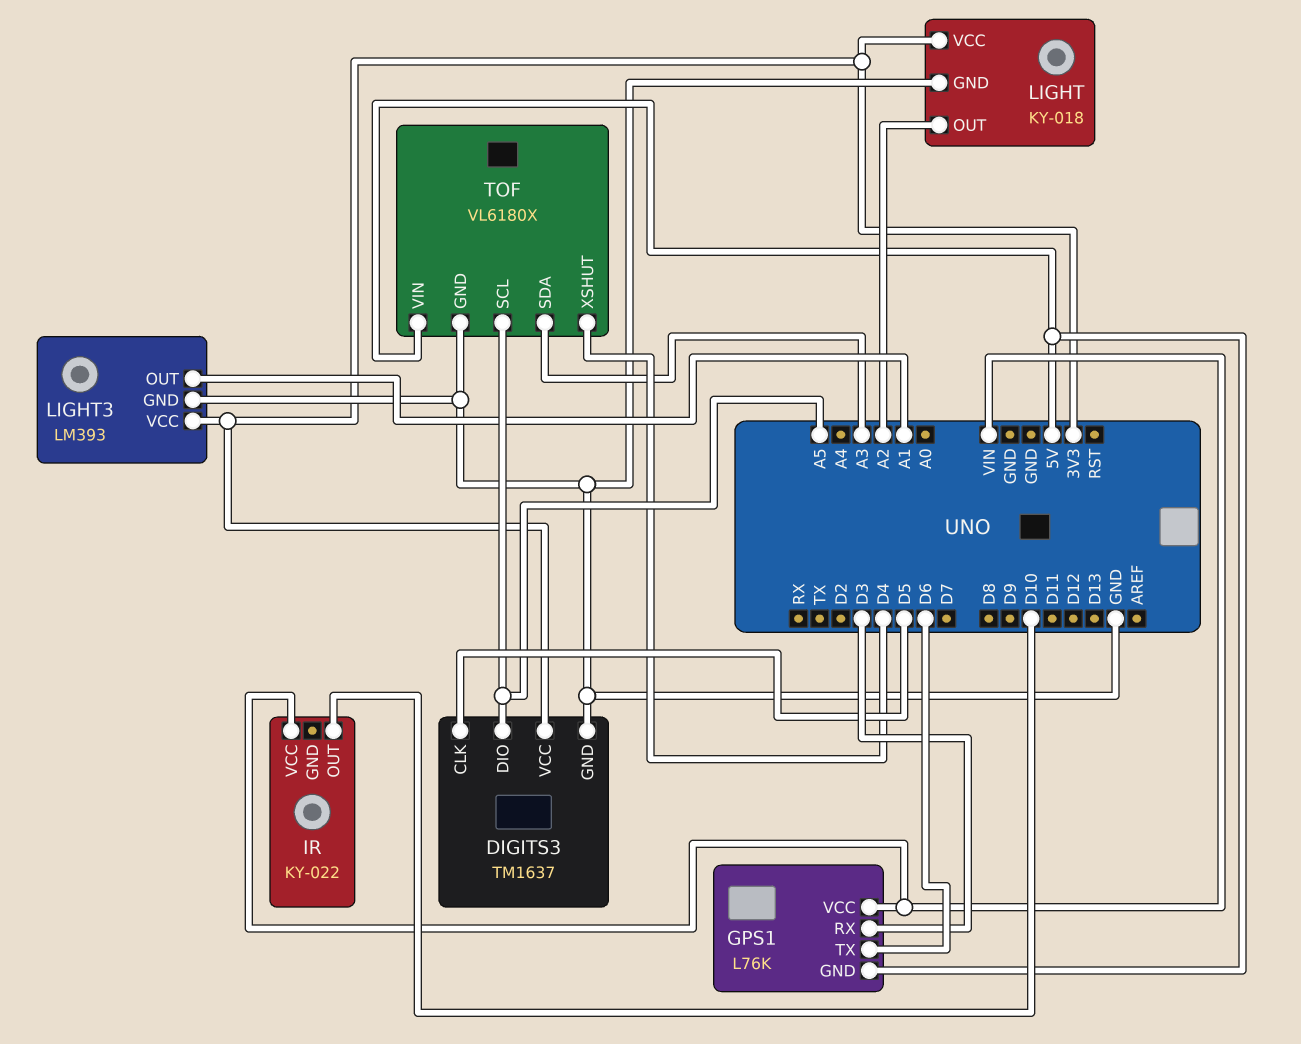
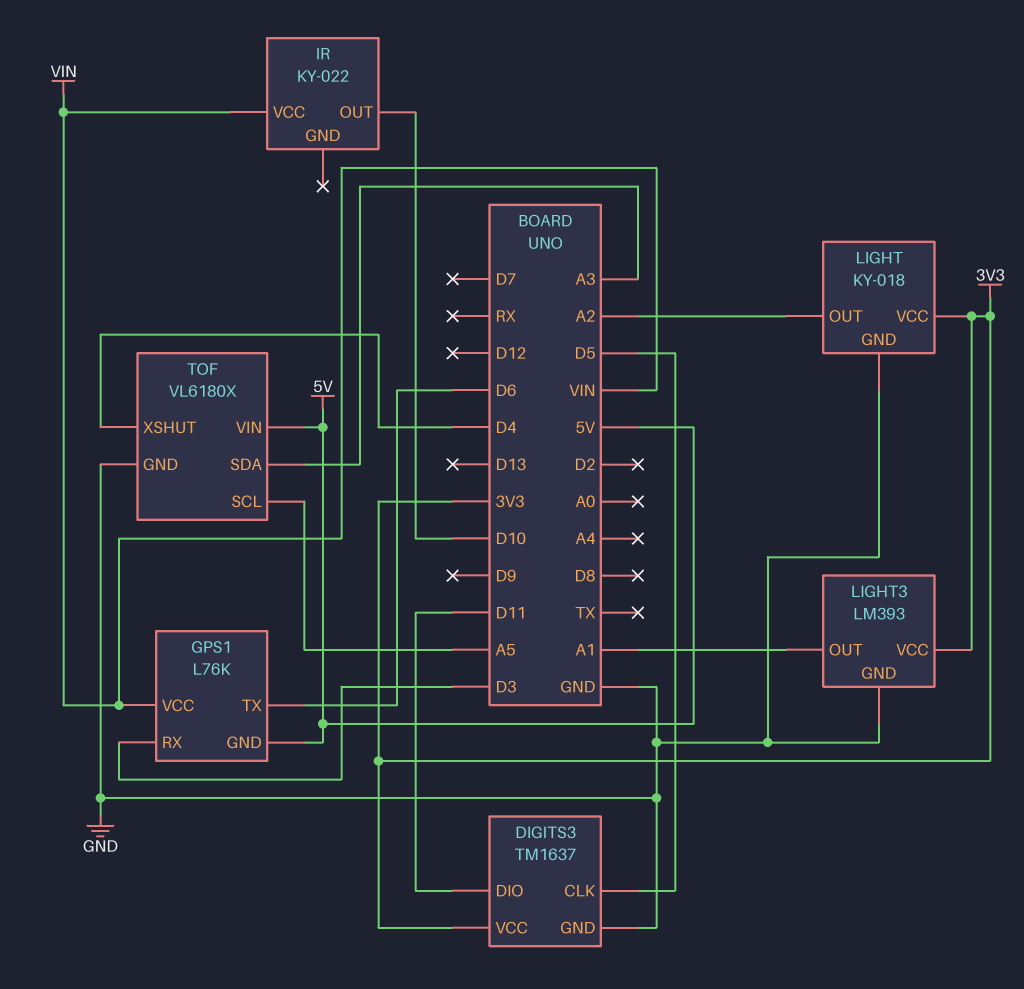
DIGITS3 pin DIO: A5 -> D11

